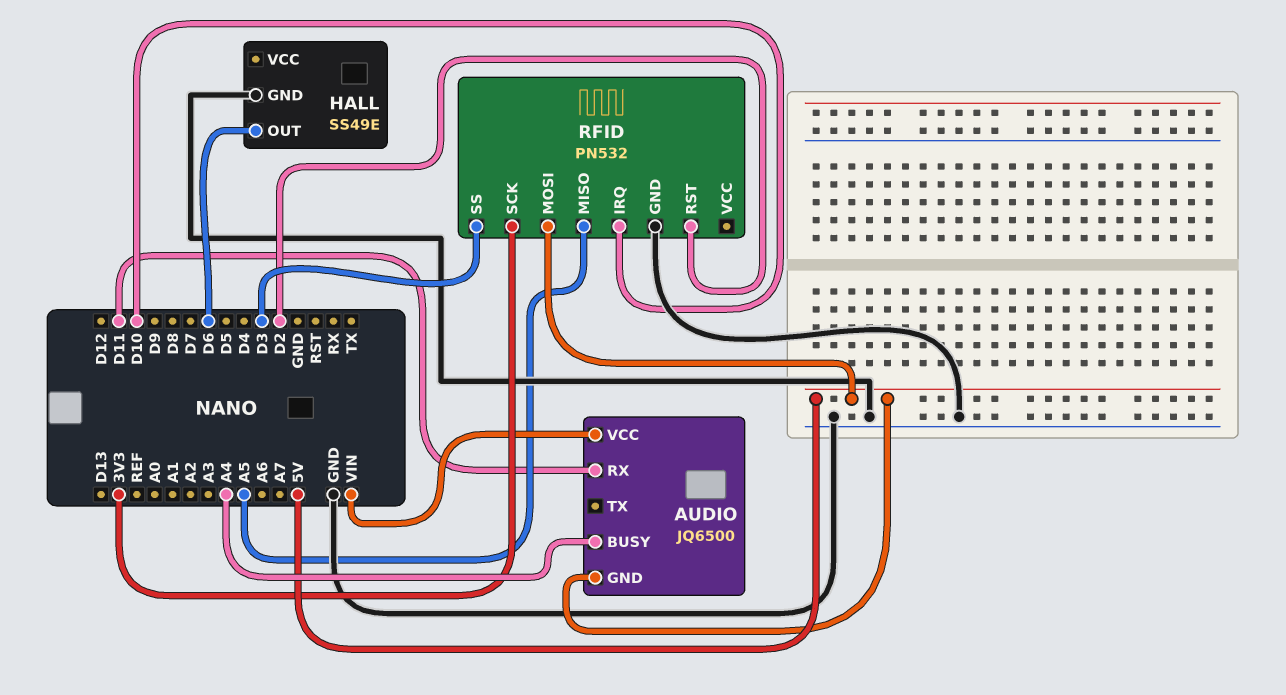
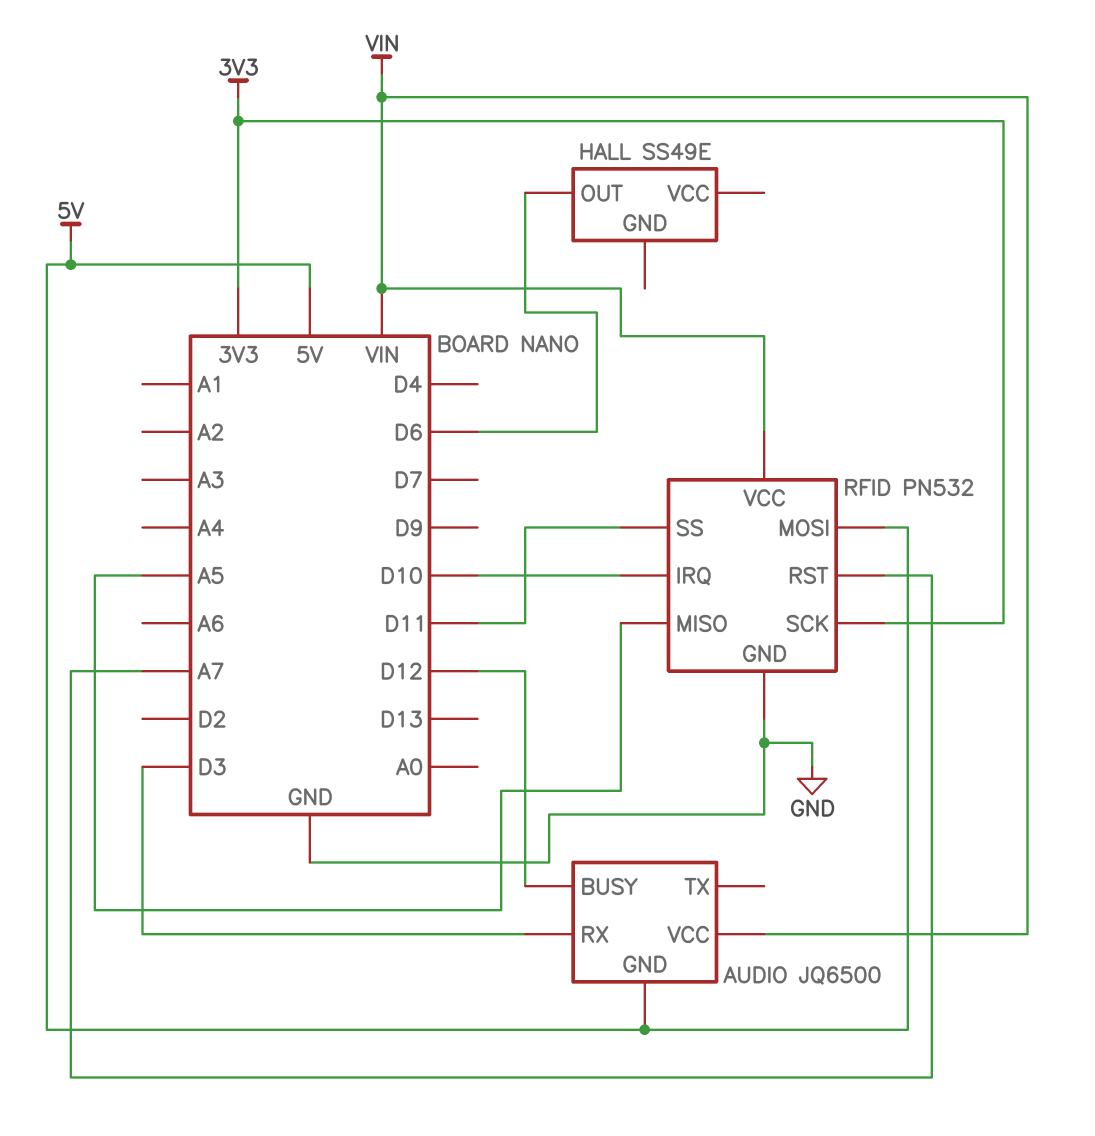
AUDIO pin BUSY: A4 -> D12
AUDIO pin RX: D11 -> D3
HALL pin GND: GND -> none
RFID pin RST: D2 -> A7
RFID pin SS: D3 -> D11
RFID pin VCC: none -> VIN

